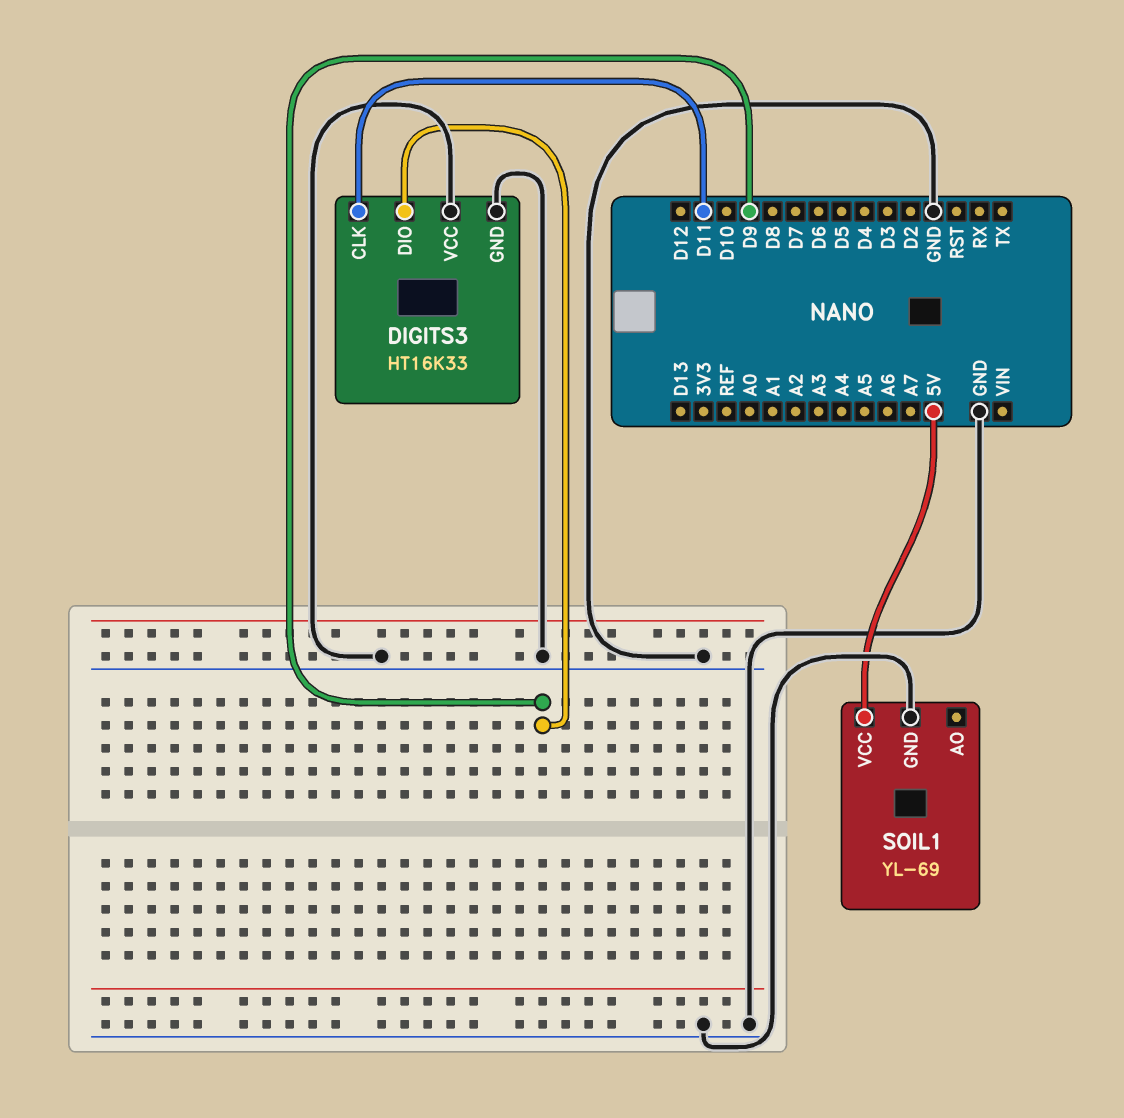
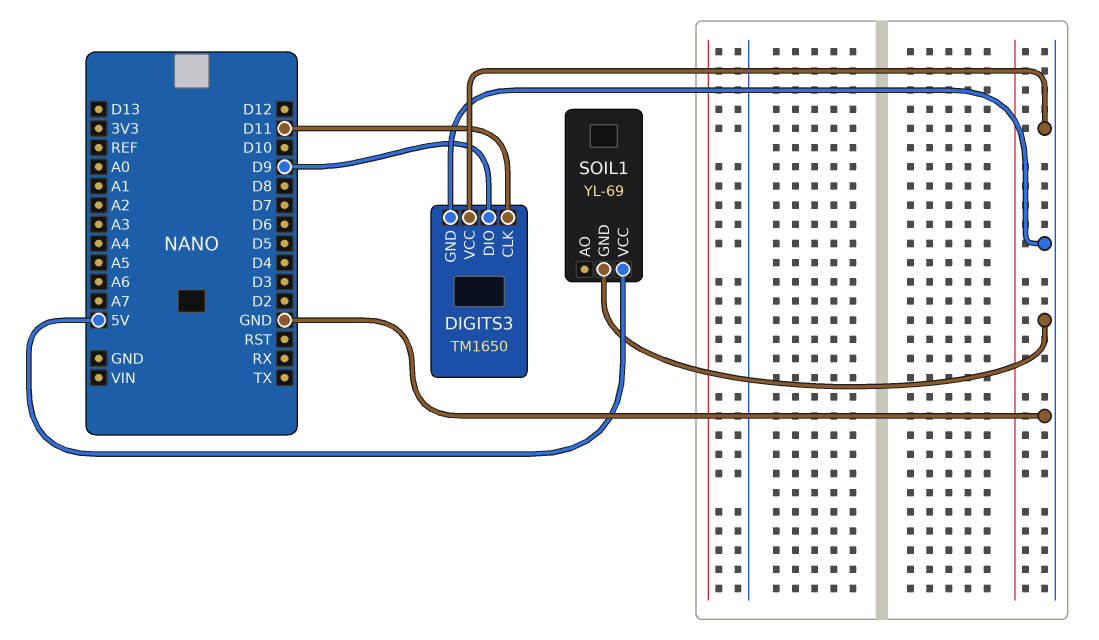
DIGITS3: HT16K33 -> TM1650

